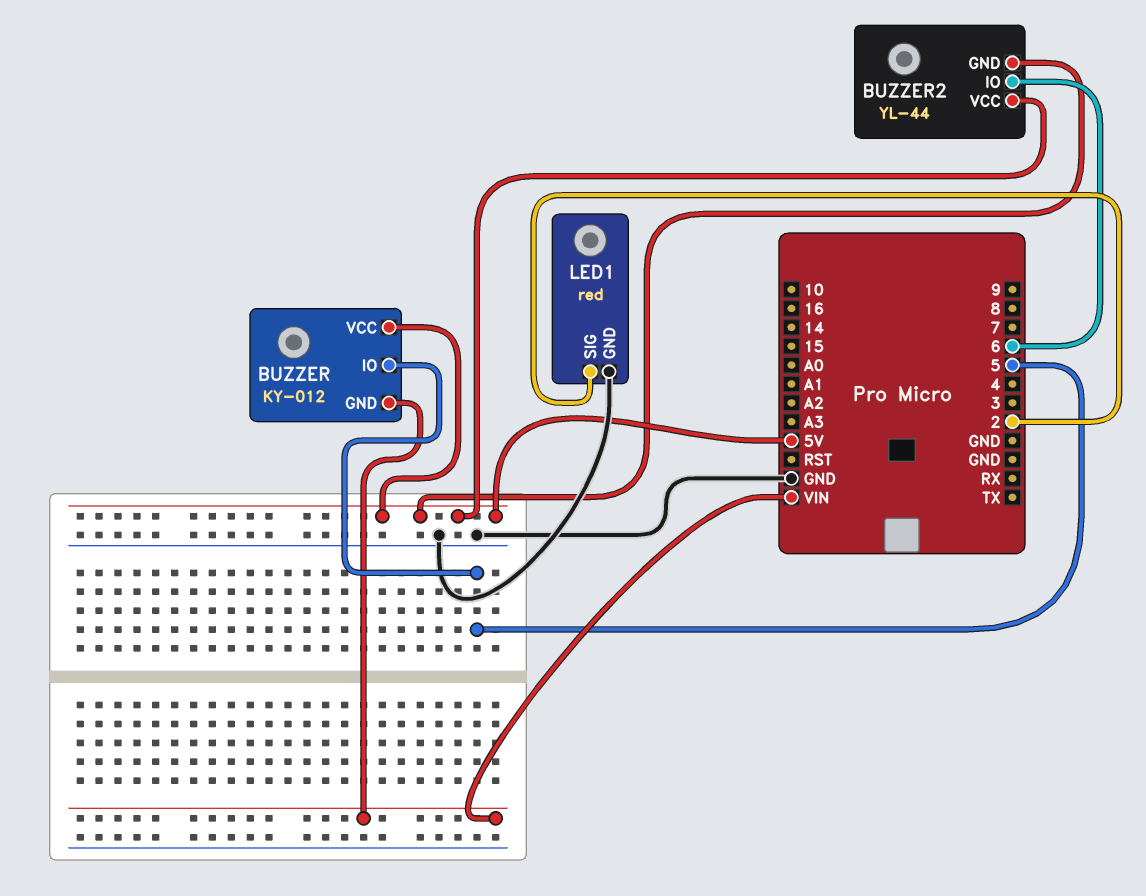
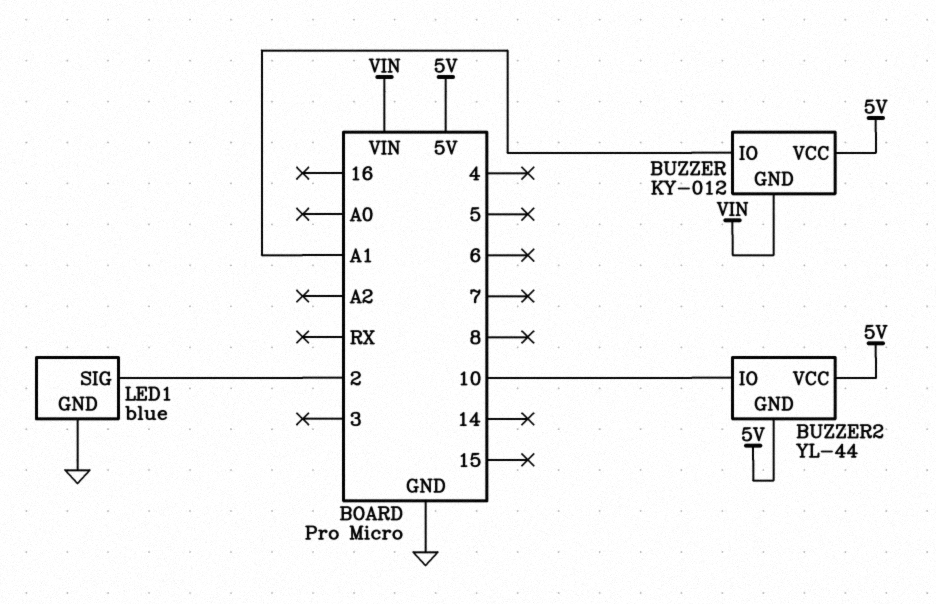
BUZZER pin IO: 5 -> A1
BUZZER2 pin IO: 6 -> 10
LED1: red -> blue

